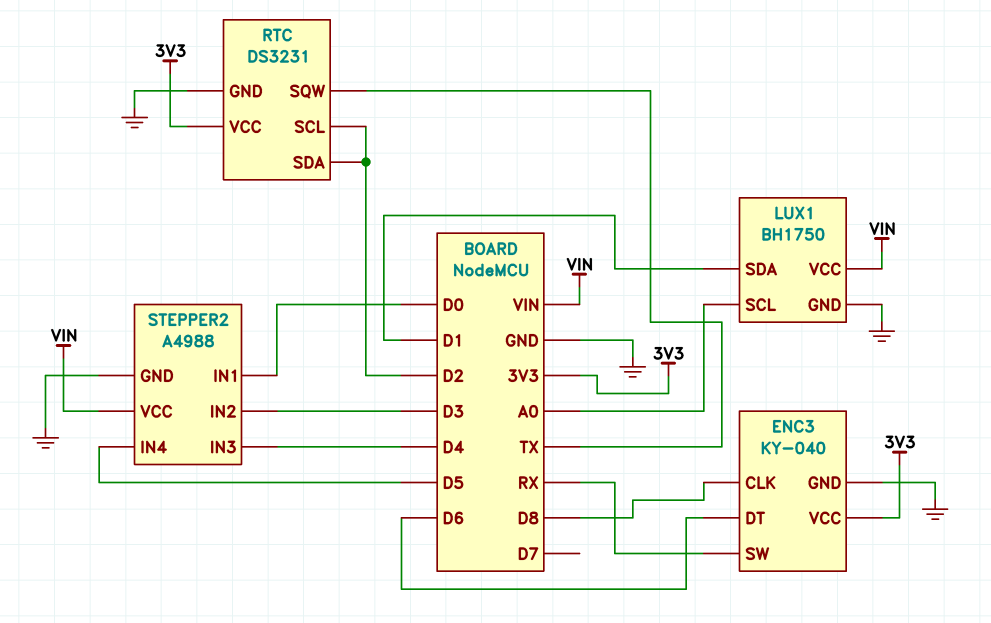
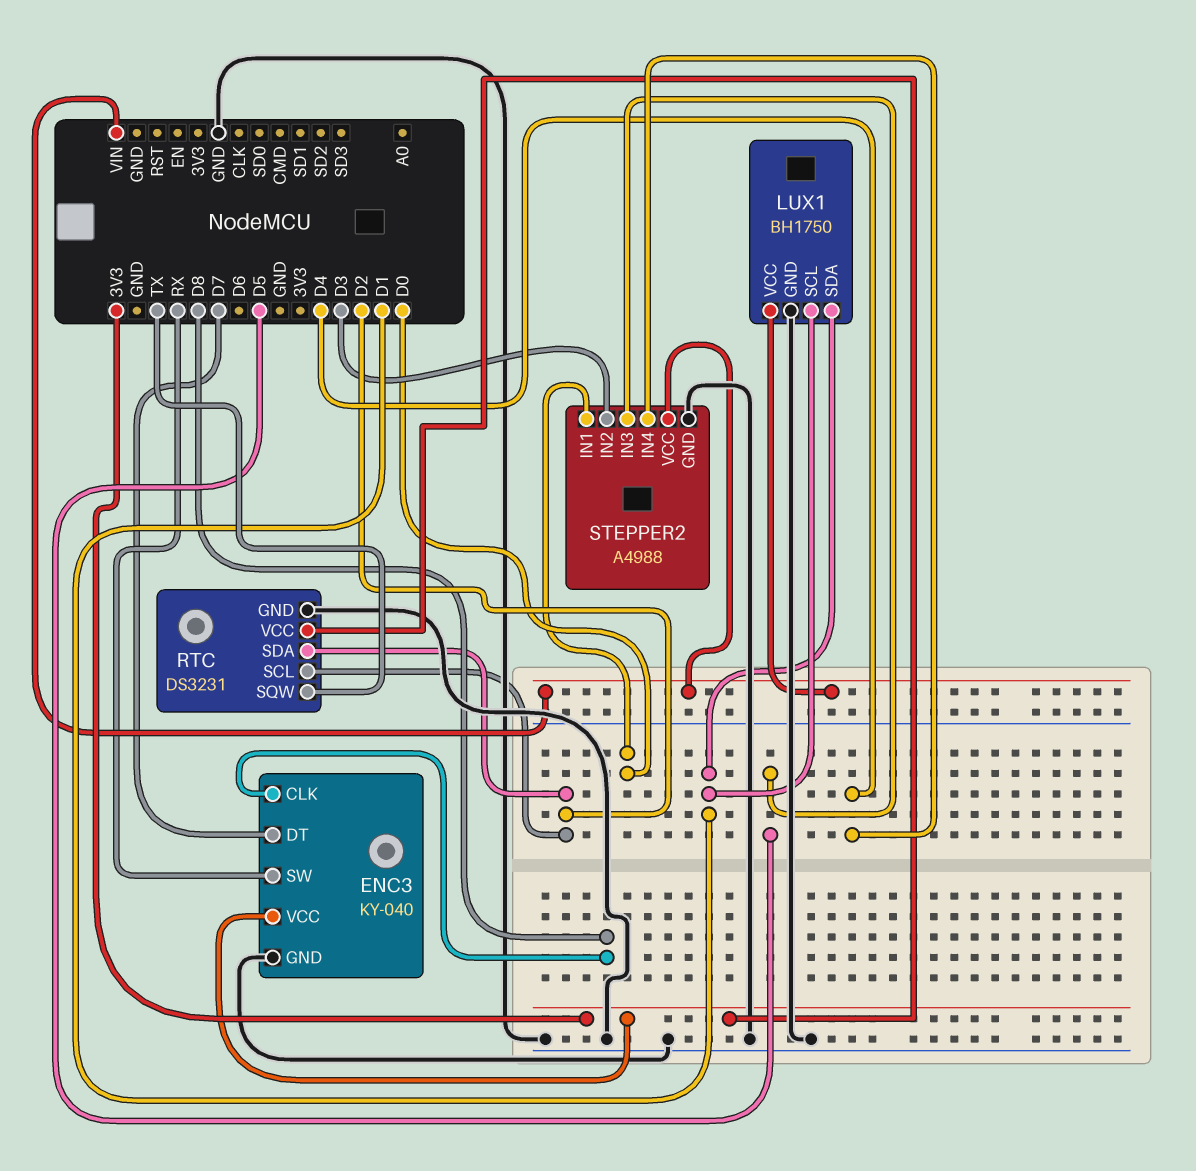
ENC3 pin DT: D6 -> D7
LUX1 pin SCL: A0 -> D1
STEPPER2 pin IN3: D4 -> D5
STEPPER2 pin IN4: D5 -> D4

